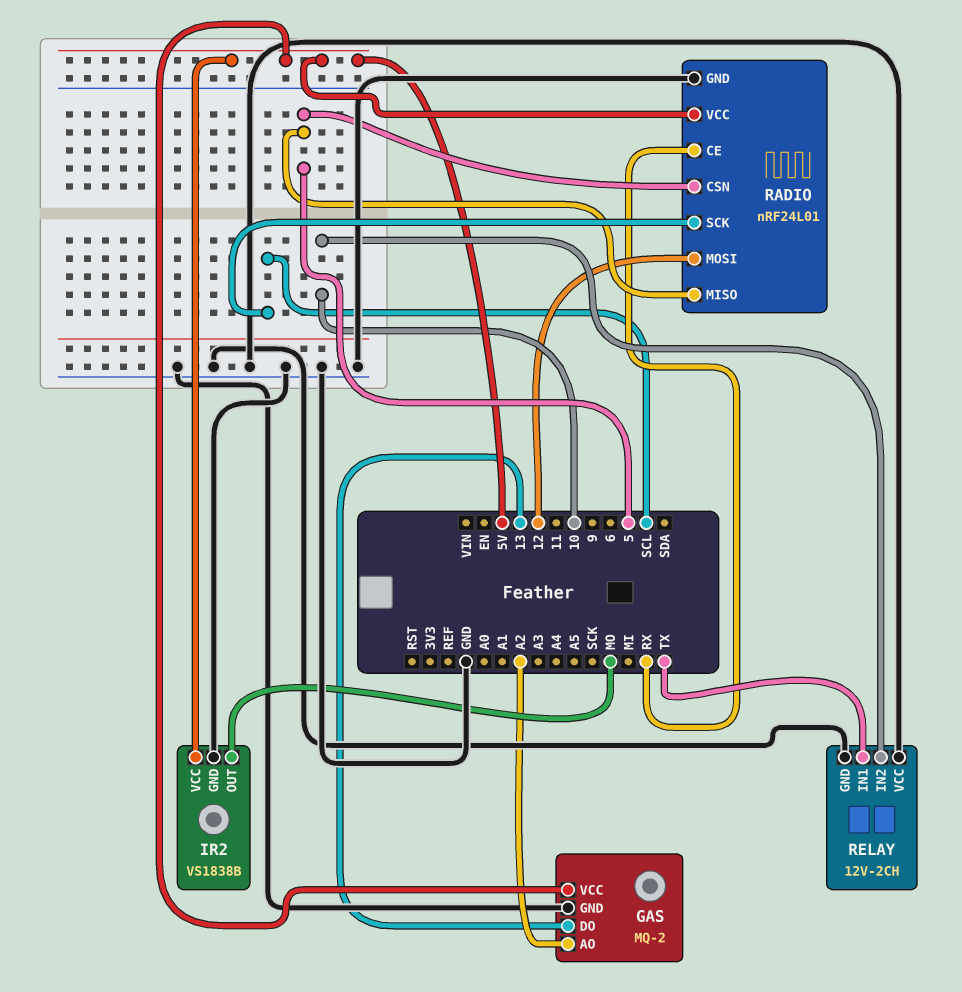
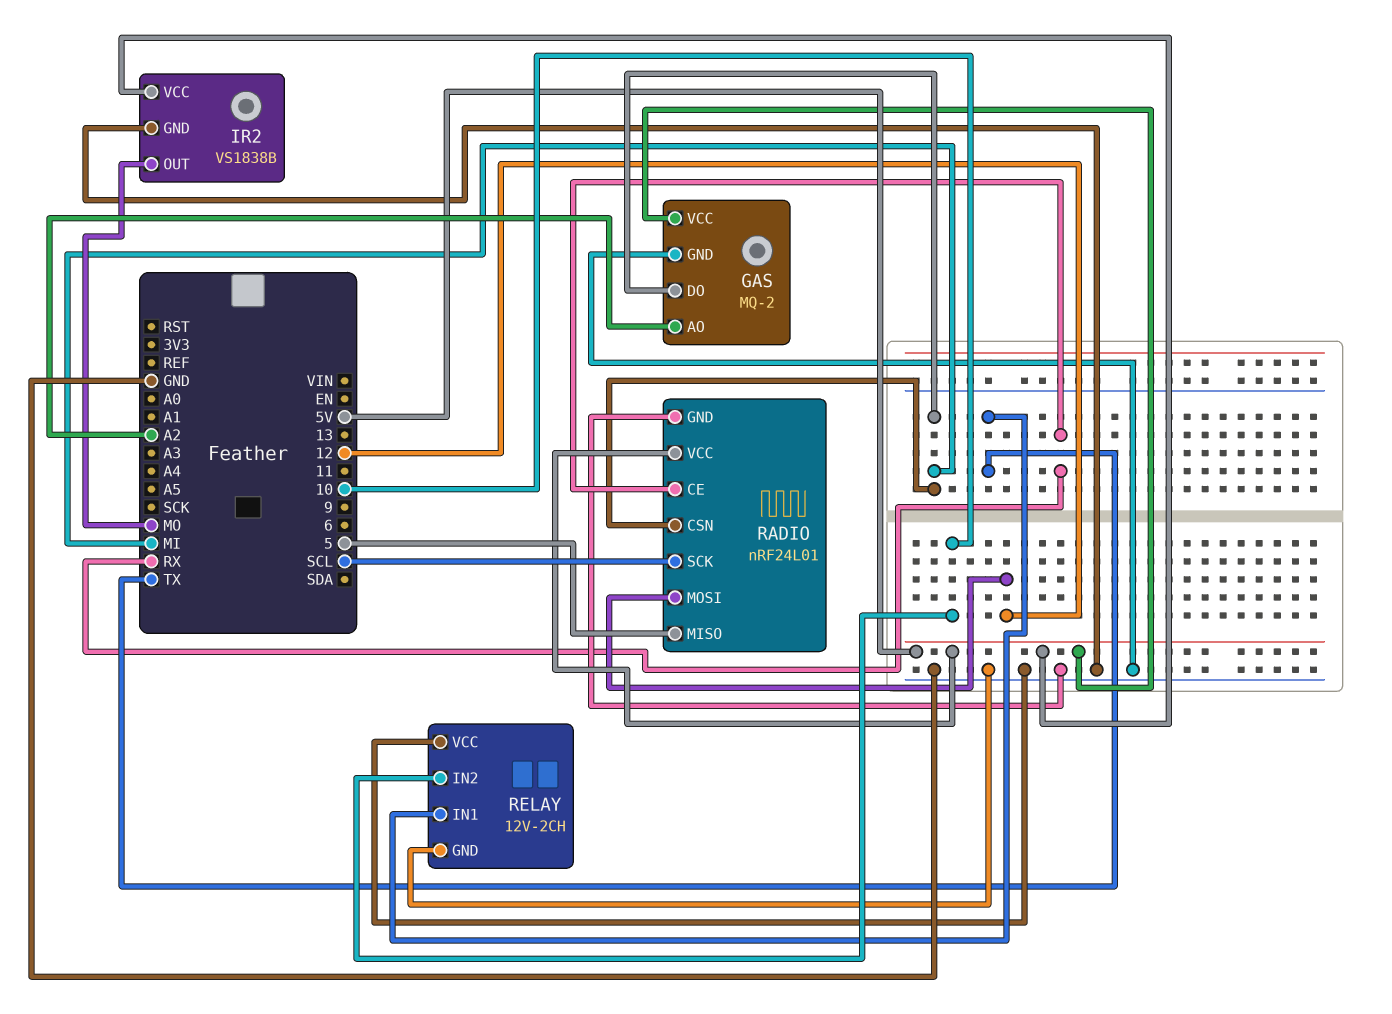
GAS pin DO: 13 -> MI
RADIO pin CSN: 5 -> MI

